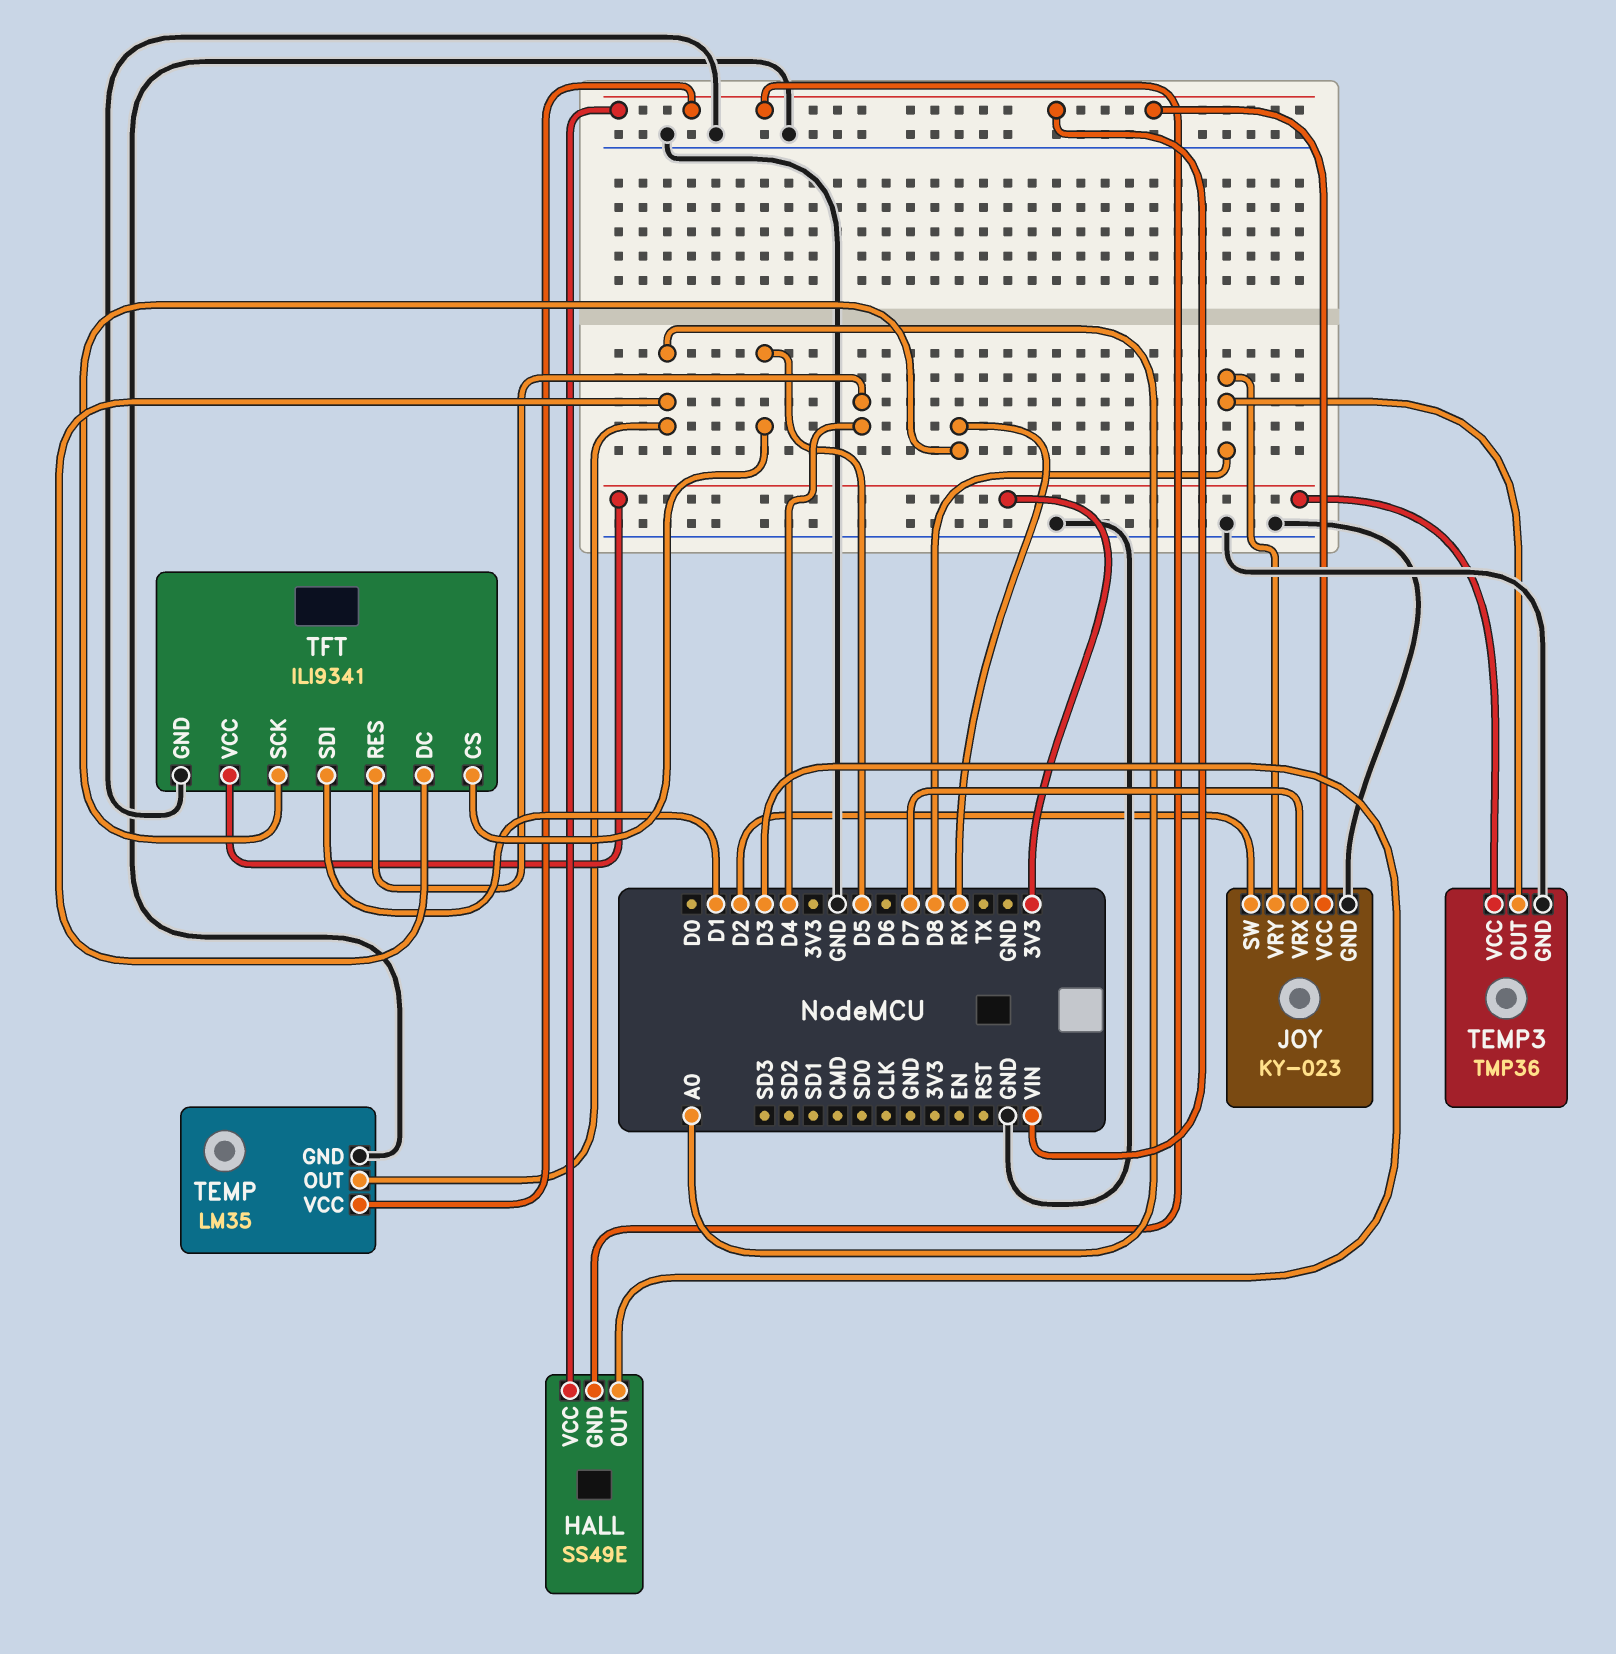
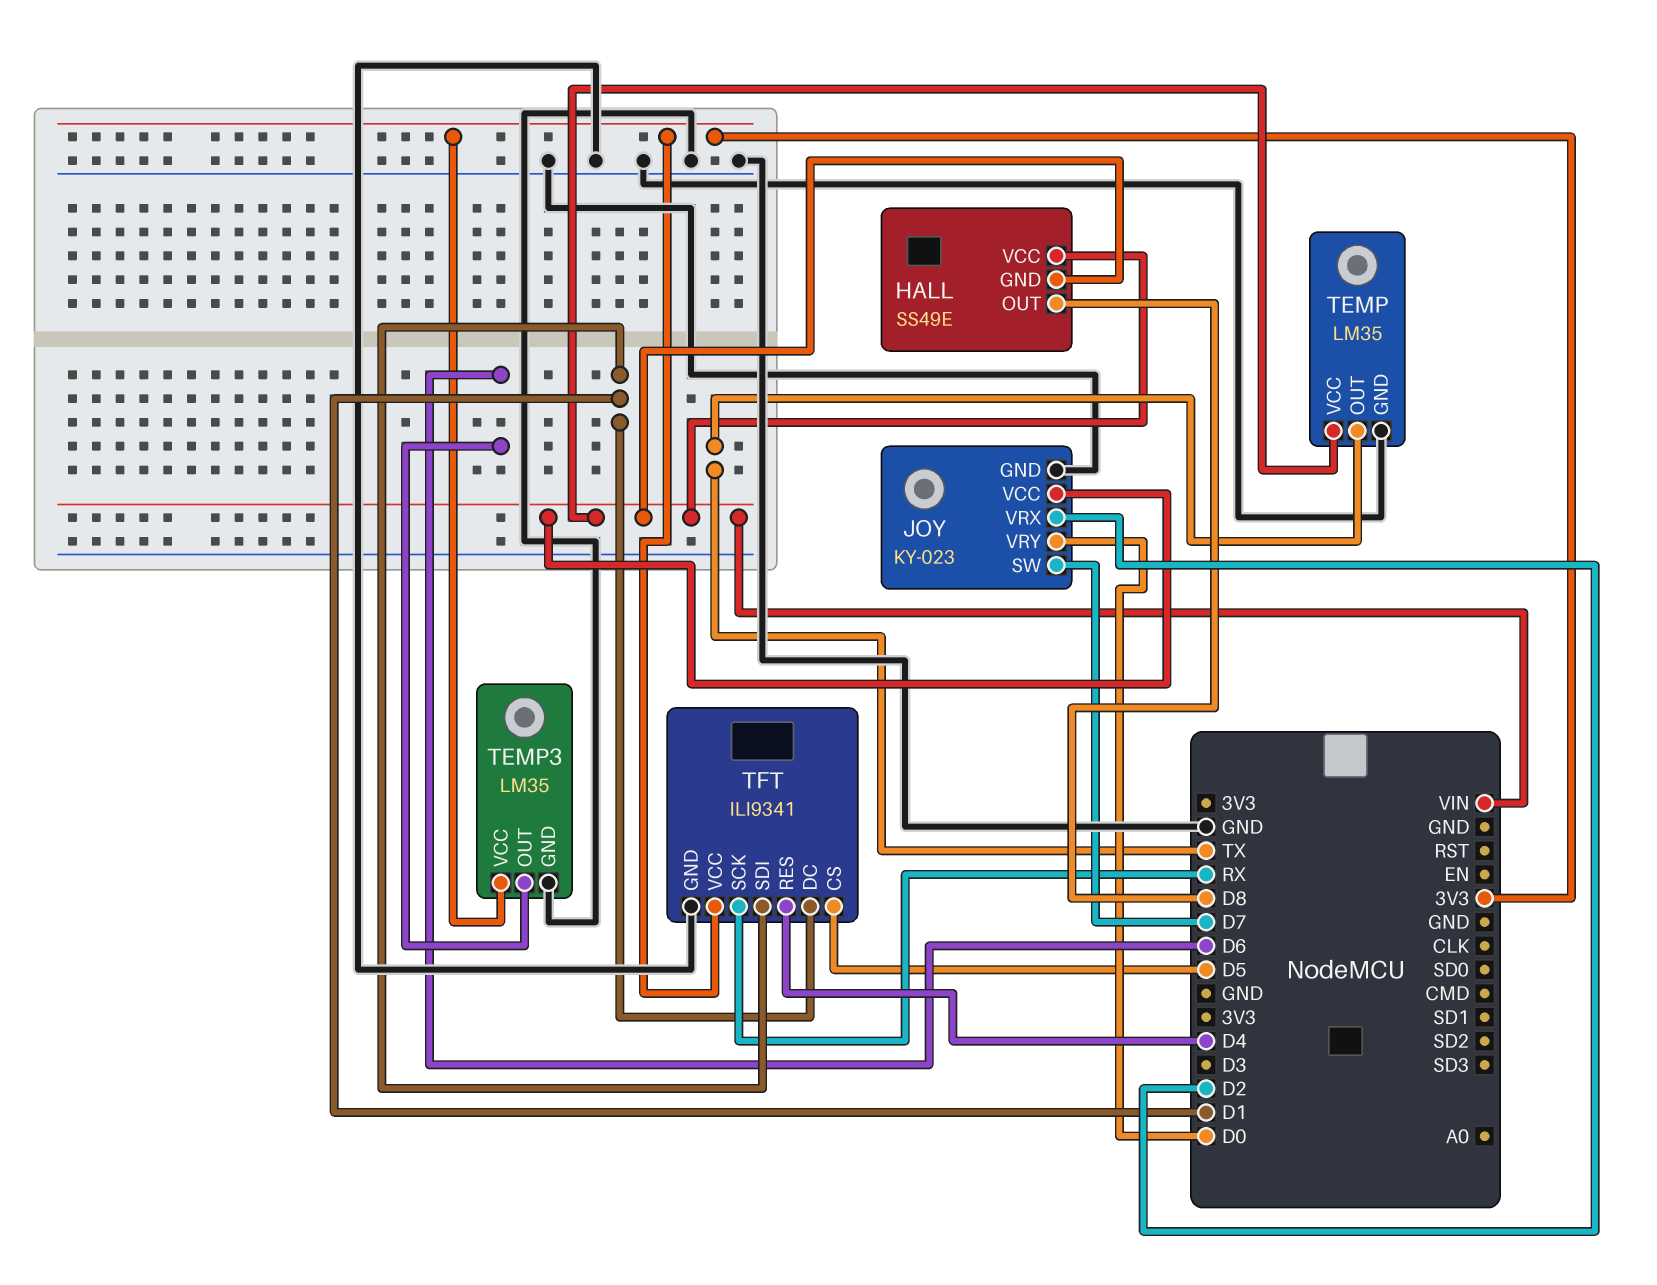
HALL pin OUT: D3 -> D8
JOY pin SW: D2 -> D7
JOY pin VRX: D7 -> D2
JOY pin VRY: D8 -> D0
TEMP pin OUT: A0 -> TX
TEMP3: TMP36 -> LM35
TEMP3 pin OUT: D8 -> D6
TFT pin DC: A0 -> D1

